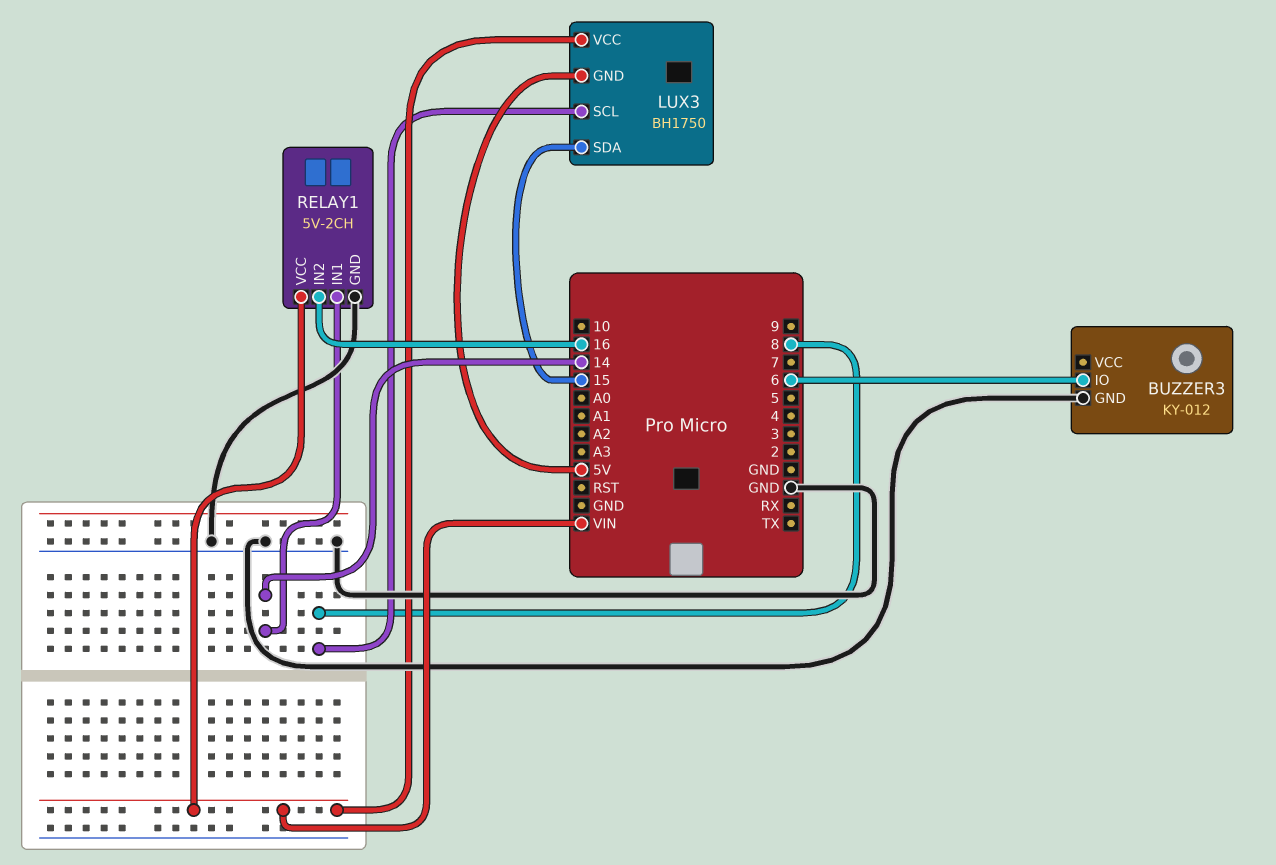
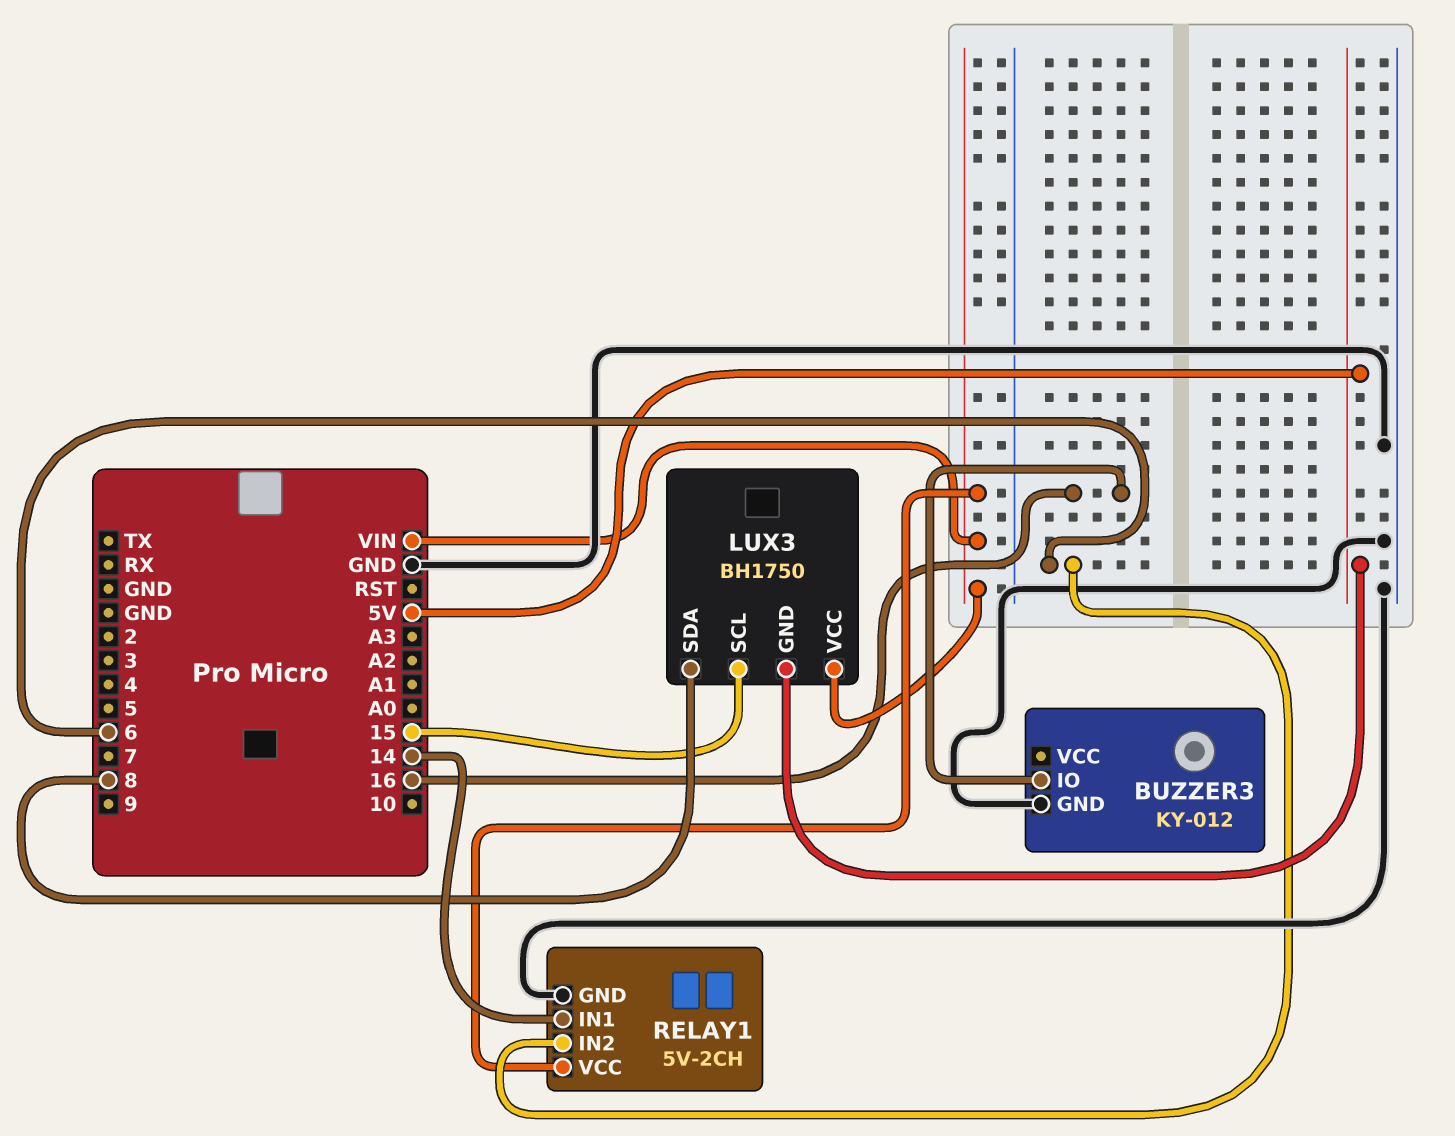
BUZZER3 pin IO: 6 -> 16
LUX3 pin SCL: 8 -> 15
LUX3 pin SDA: 15 -> 8
RELAY1 pin IN2: 16 -> 6

